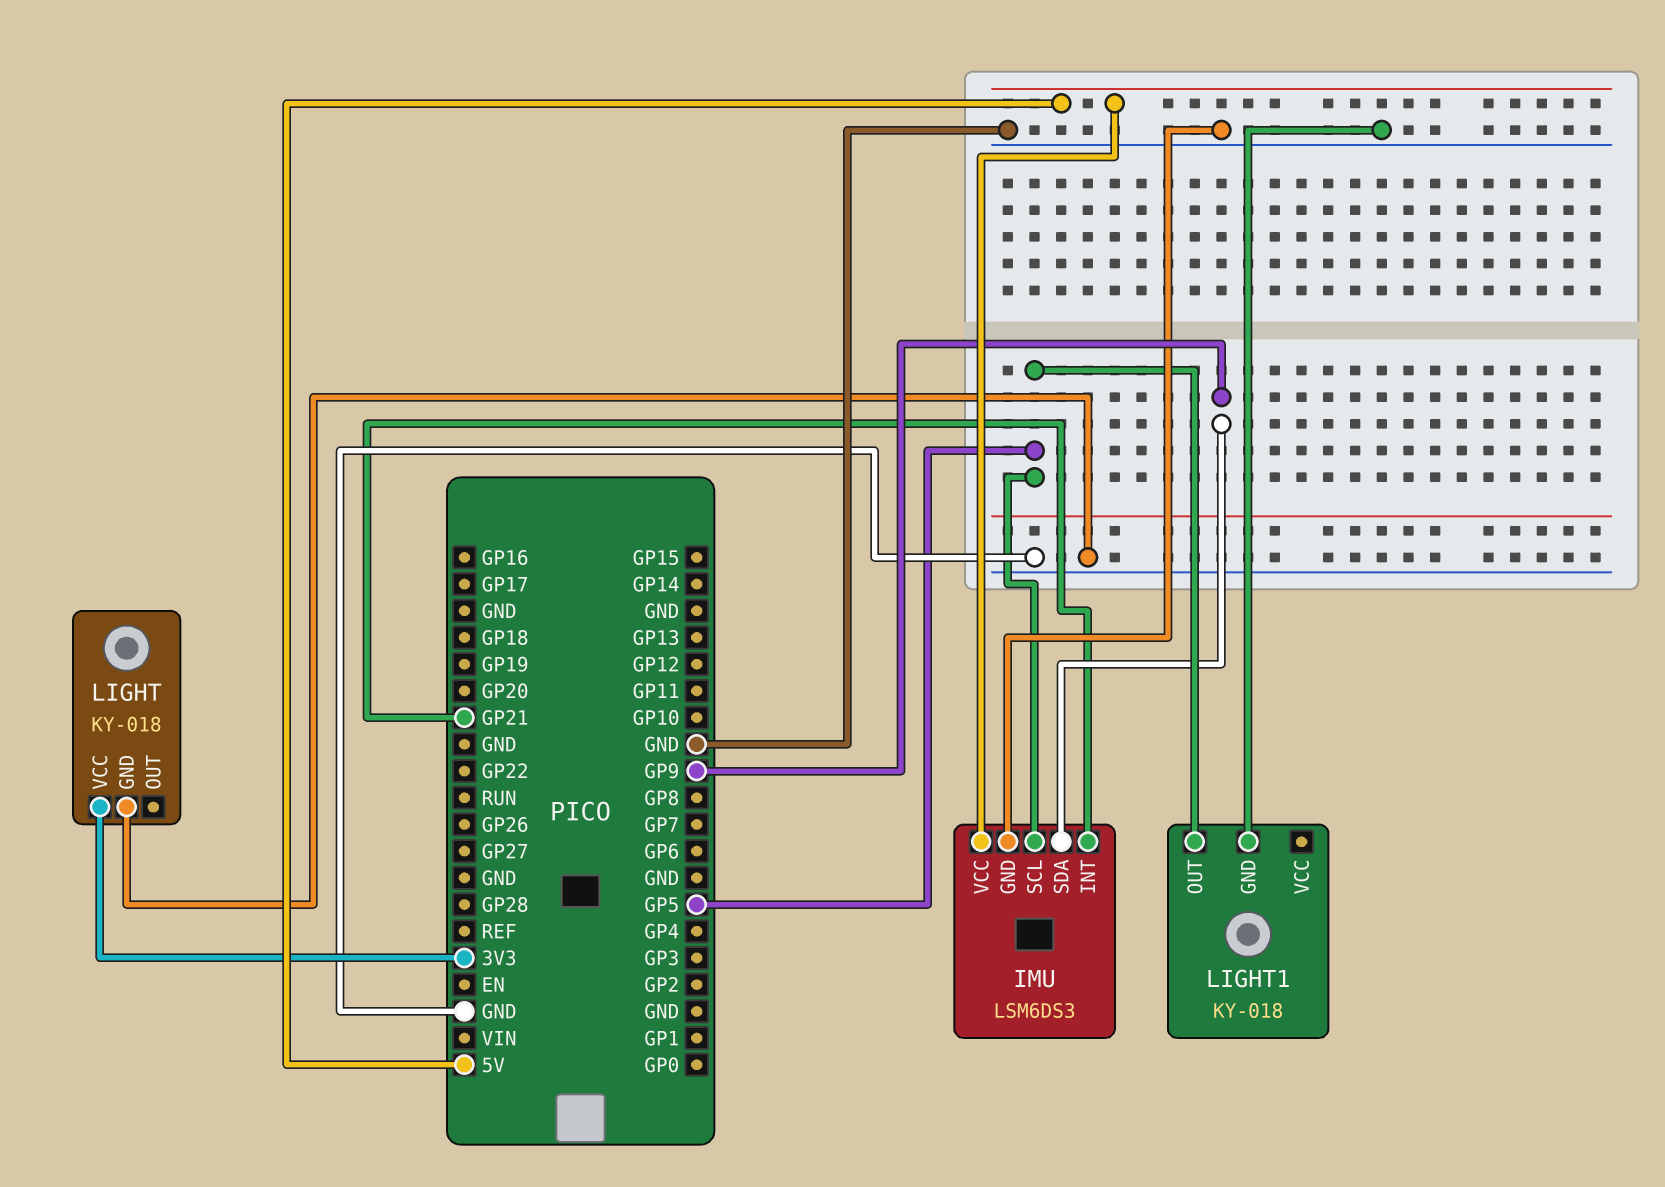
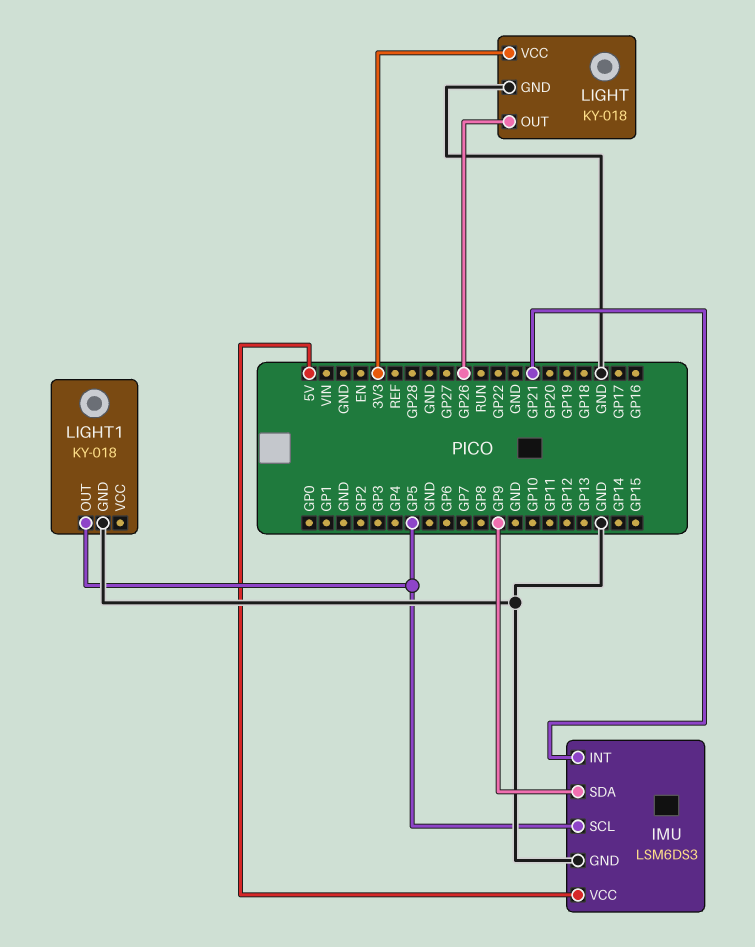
LIGHT pin OUT: none -> GP26

